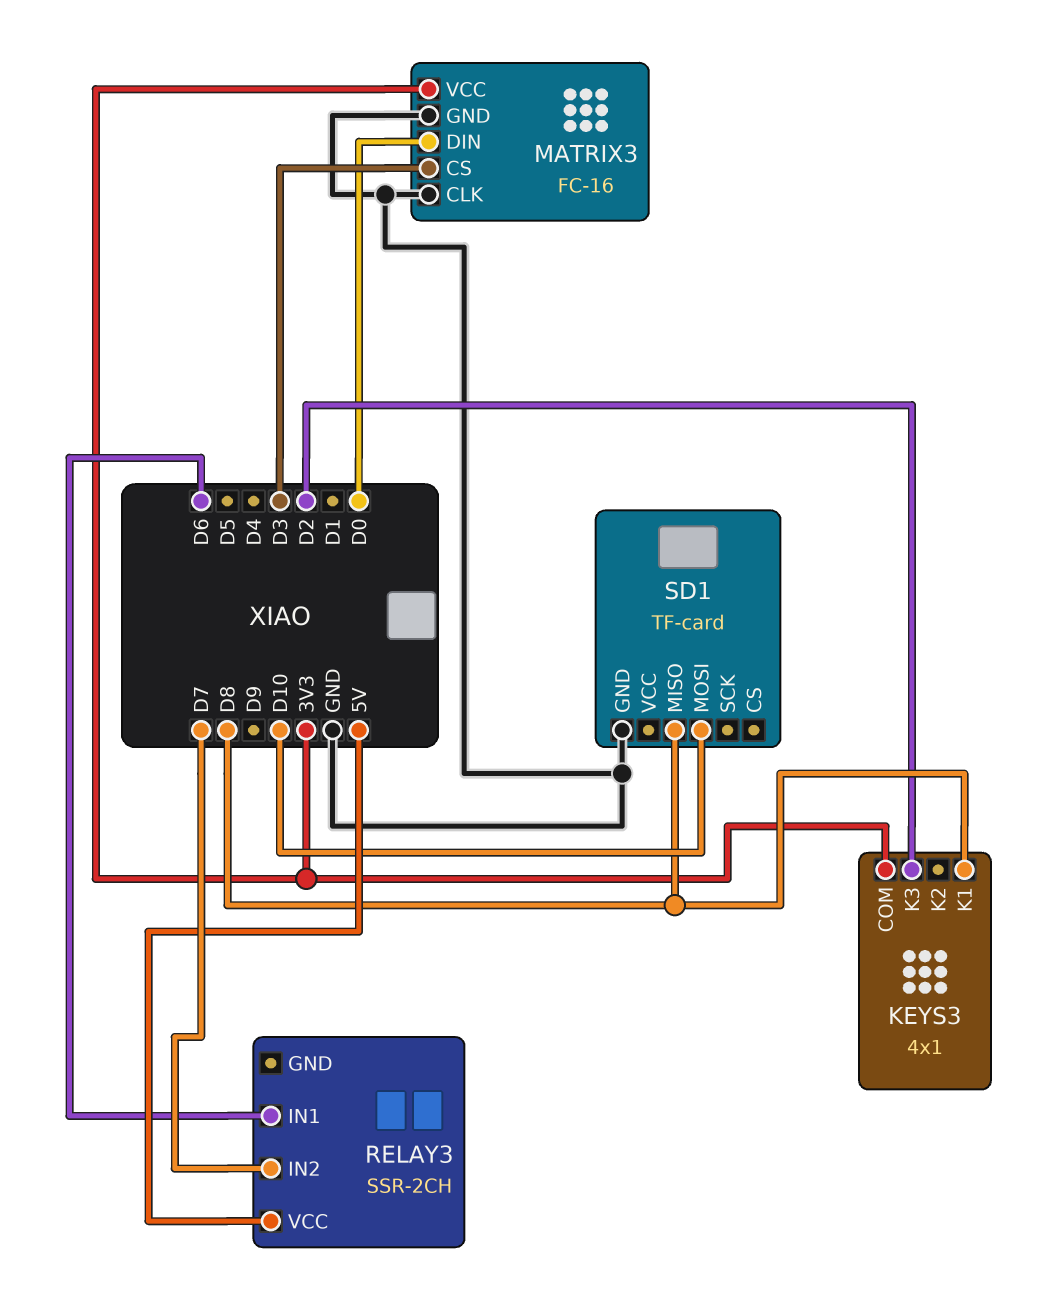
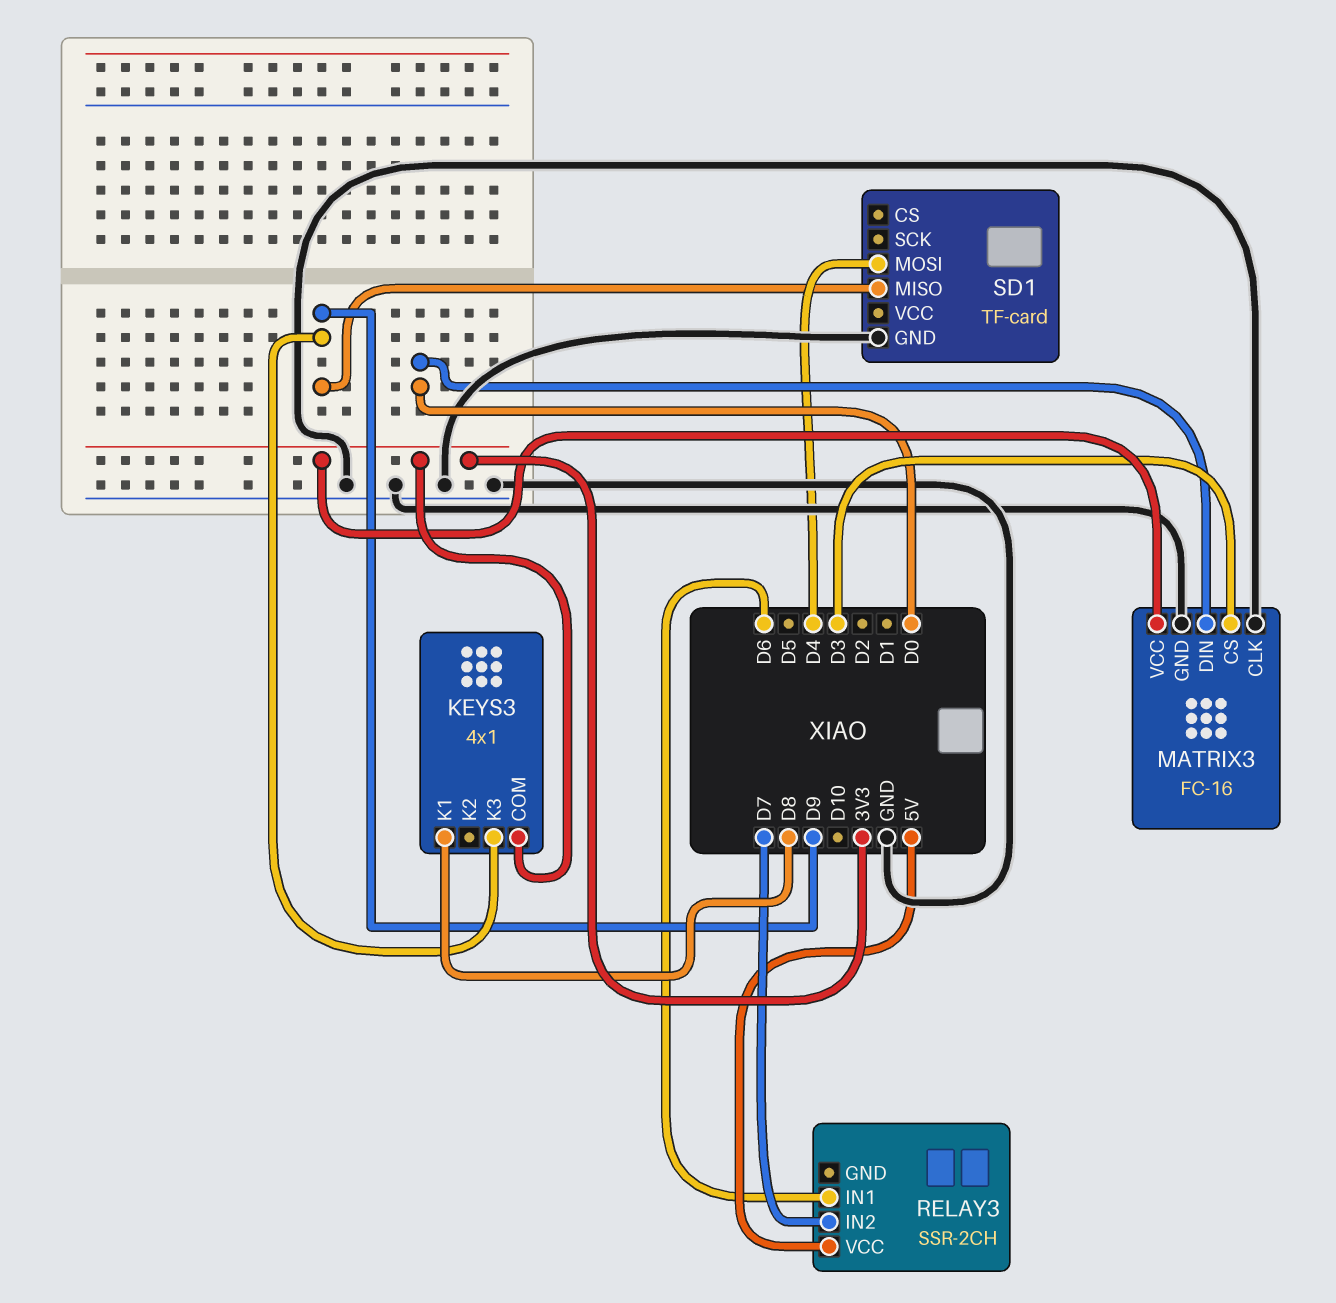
KEYS3 pin K3: D2 -> D9
SD1 pin MISO: D8 -> D9
SD1 pin MOSI: D10 -> D4

